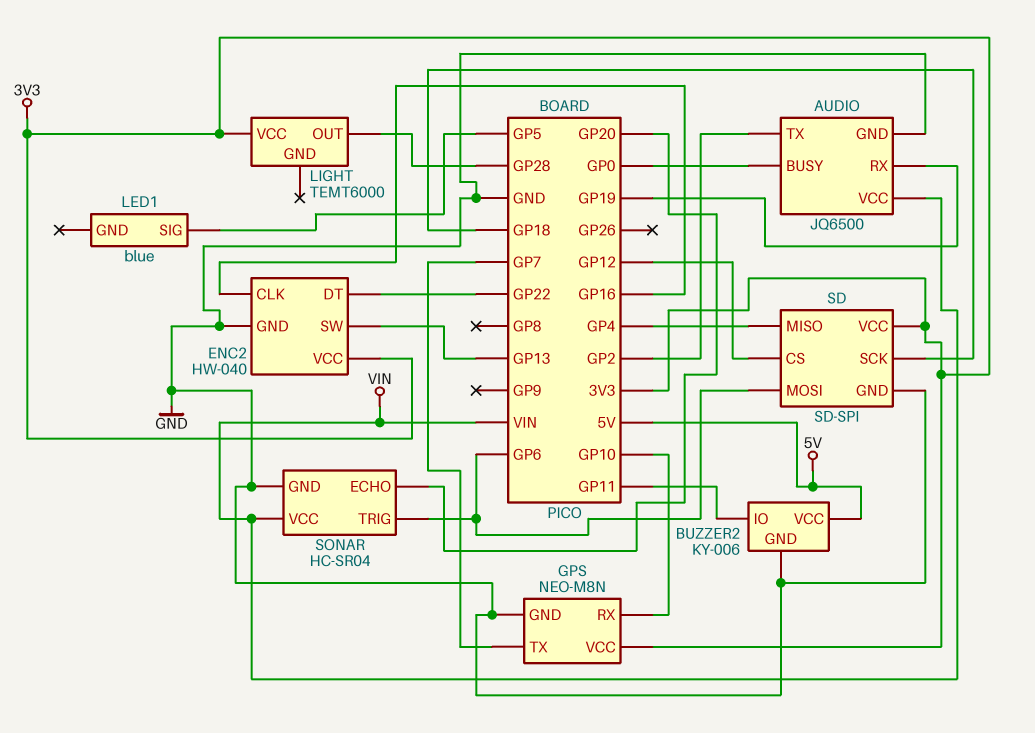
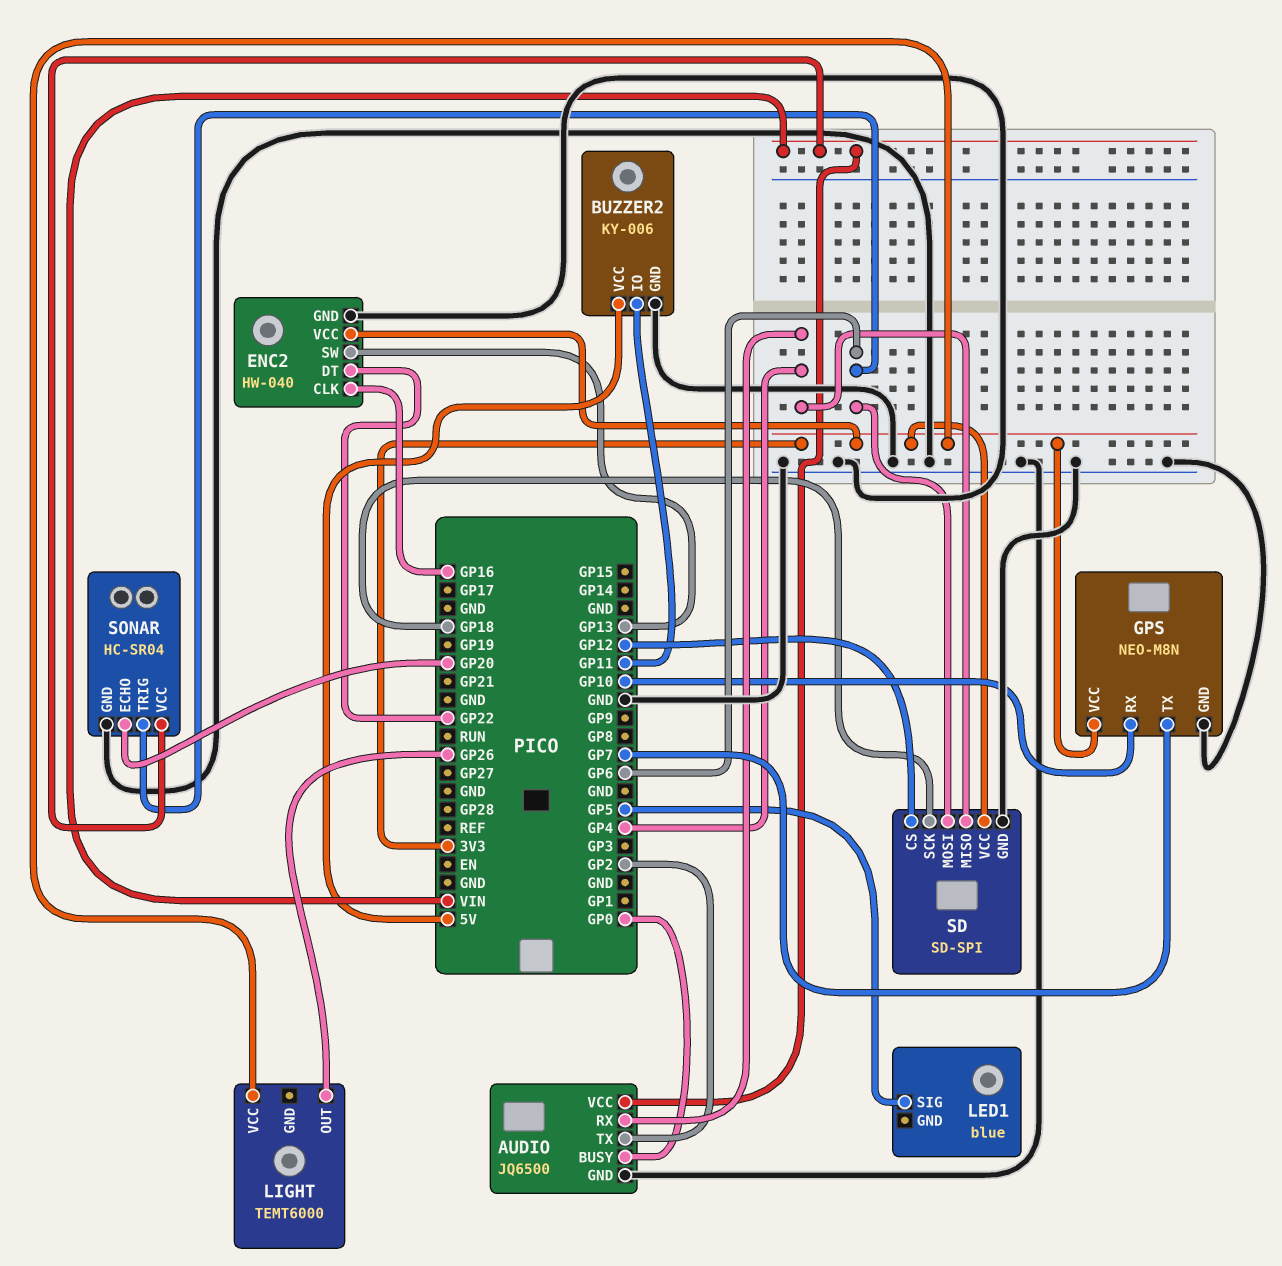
AUDIO pin RX: GP19 -> GP4
LIGHT pin OUT: GP28 -> GP26

